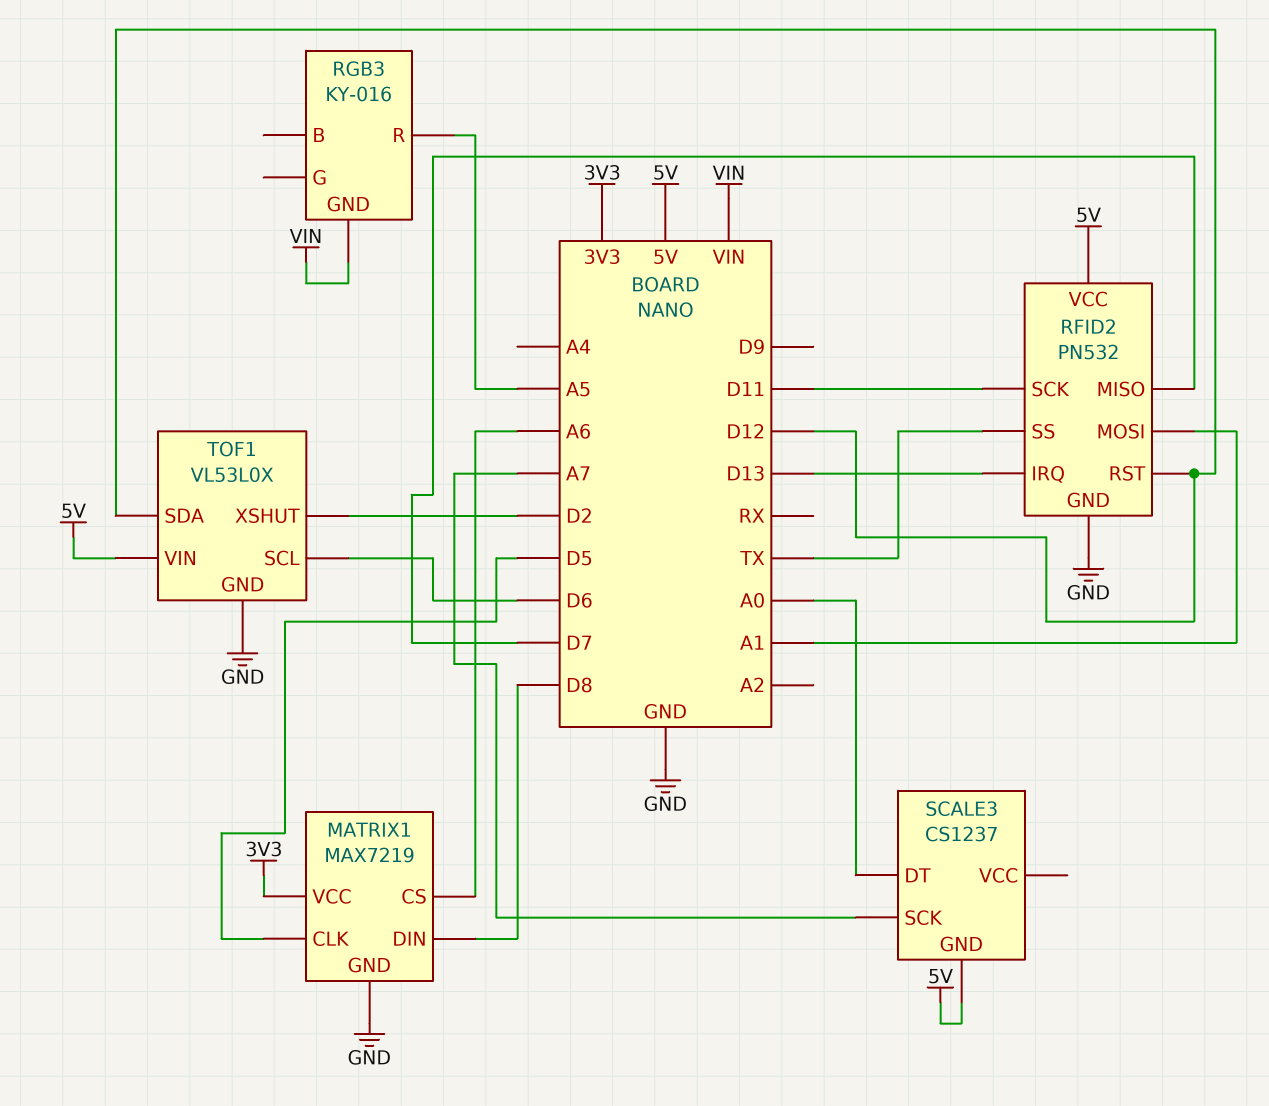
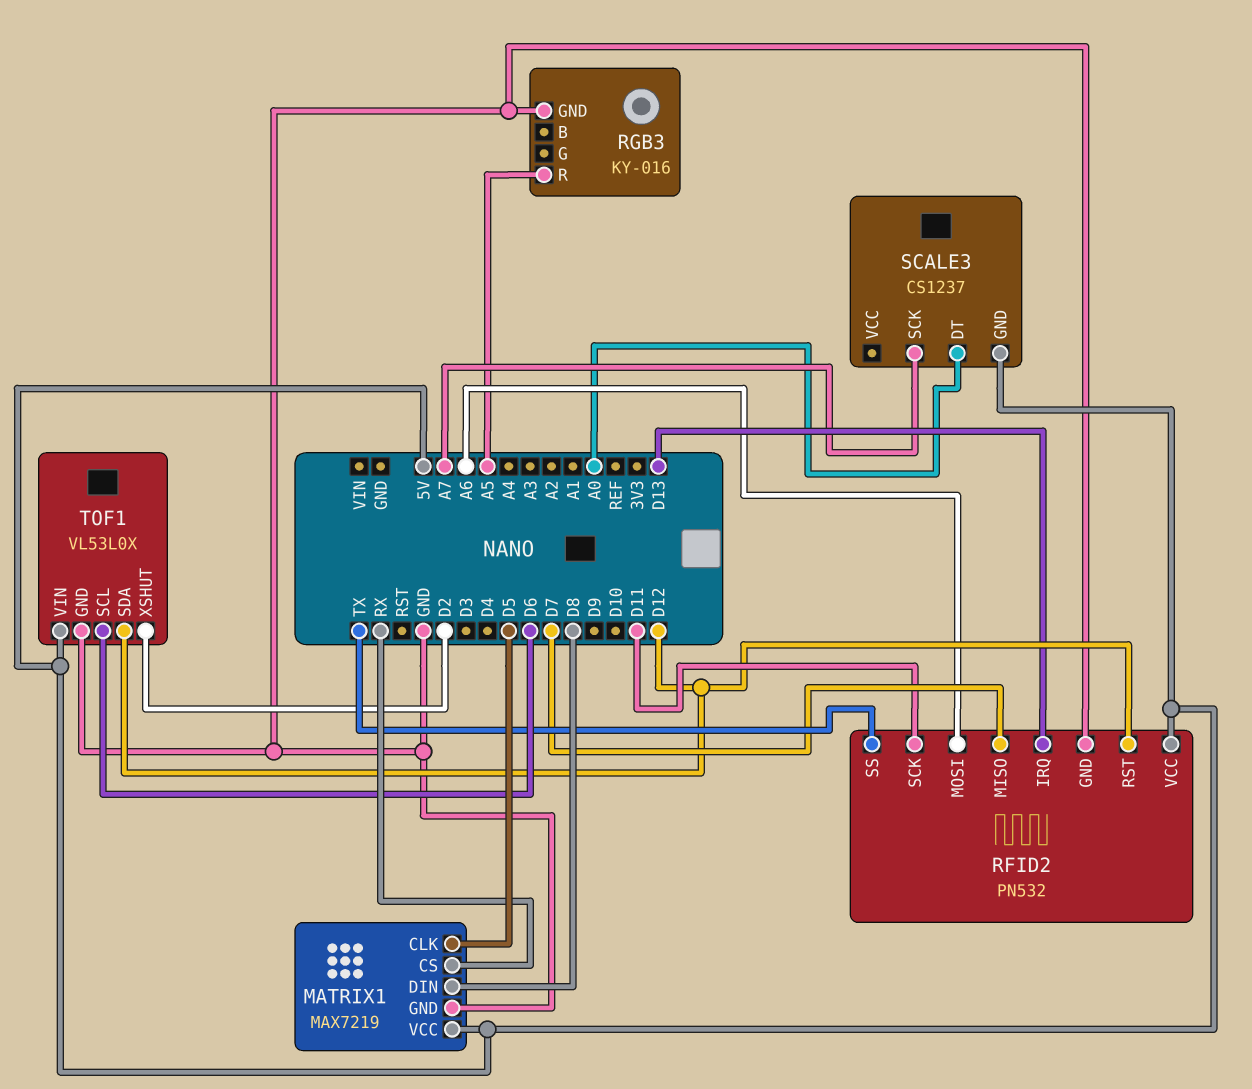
MATRIX1 pin CS: A6 -> RX
MATRIX1 pin VCC: 3V3 -> 5V
RFID2 pin MOSI: A1 -> A6
RGB3 pin GND: VIN -> GND

